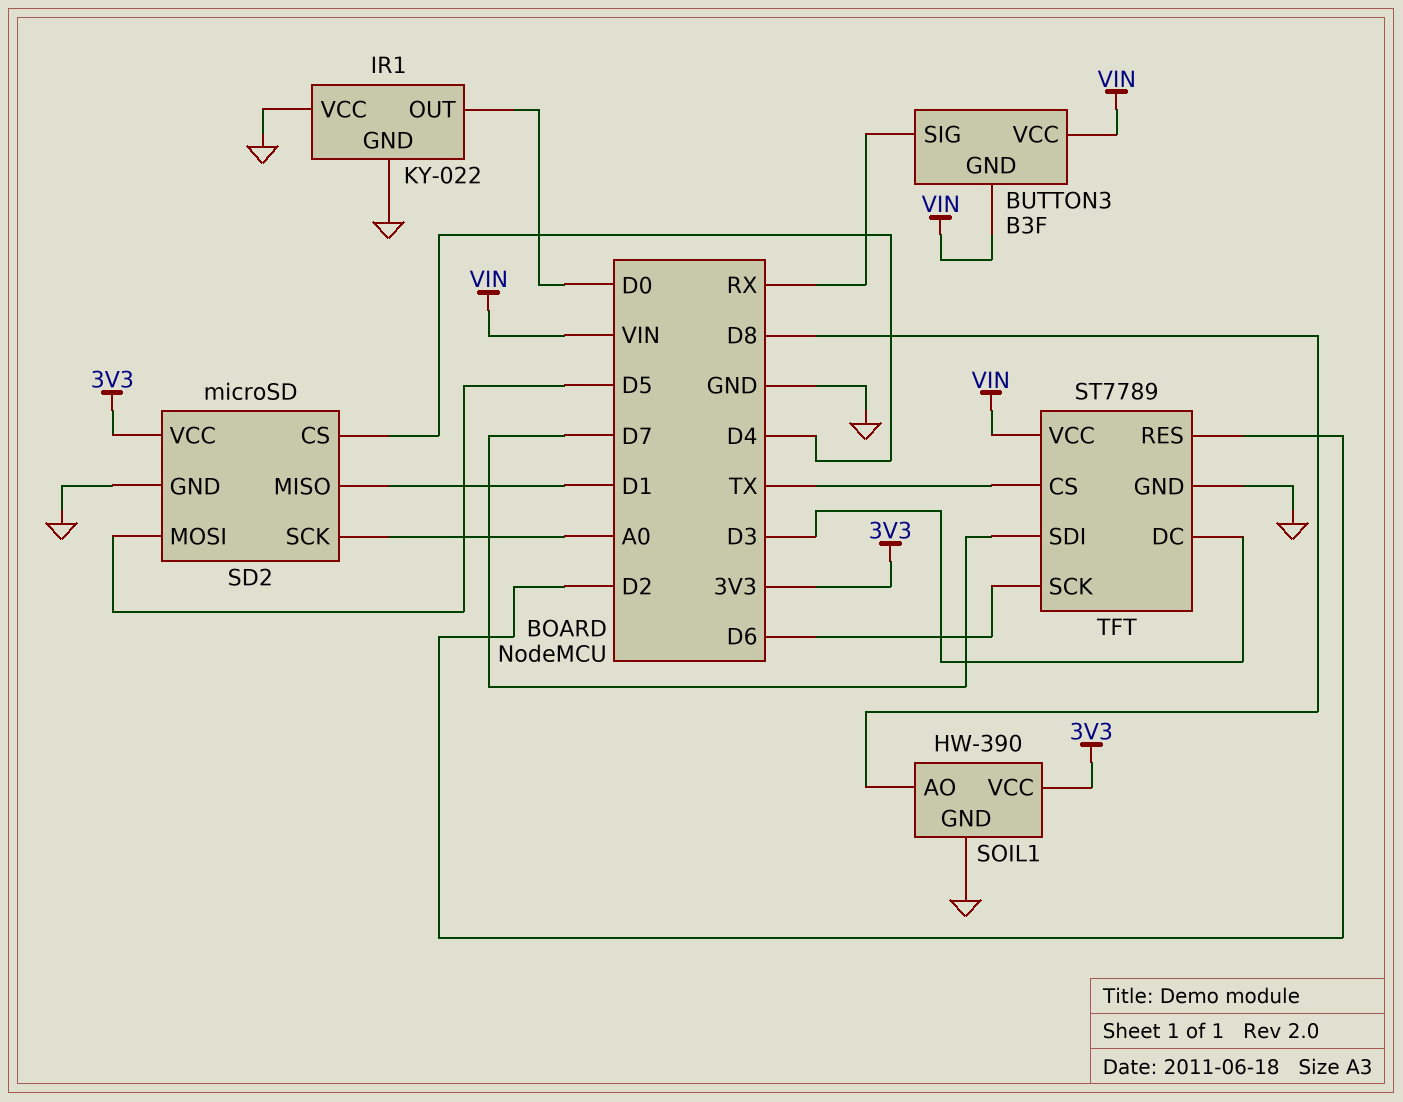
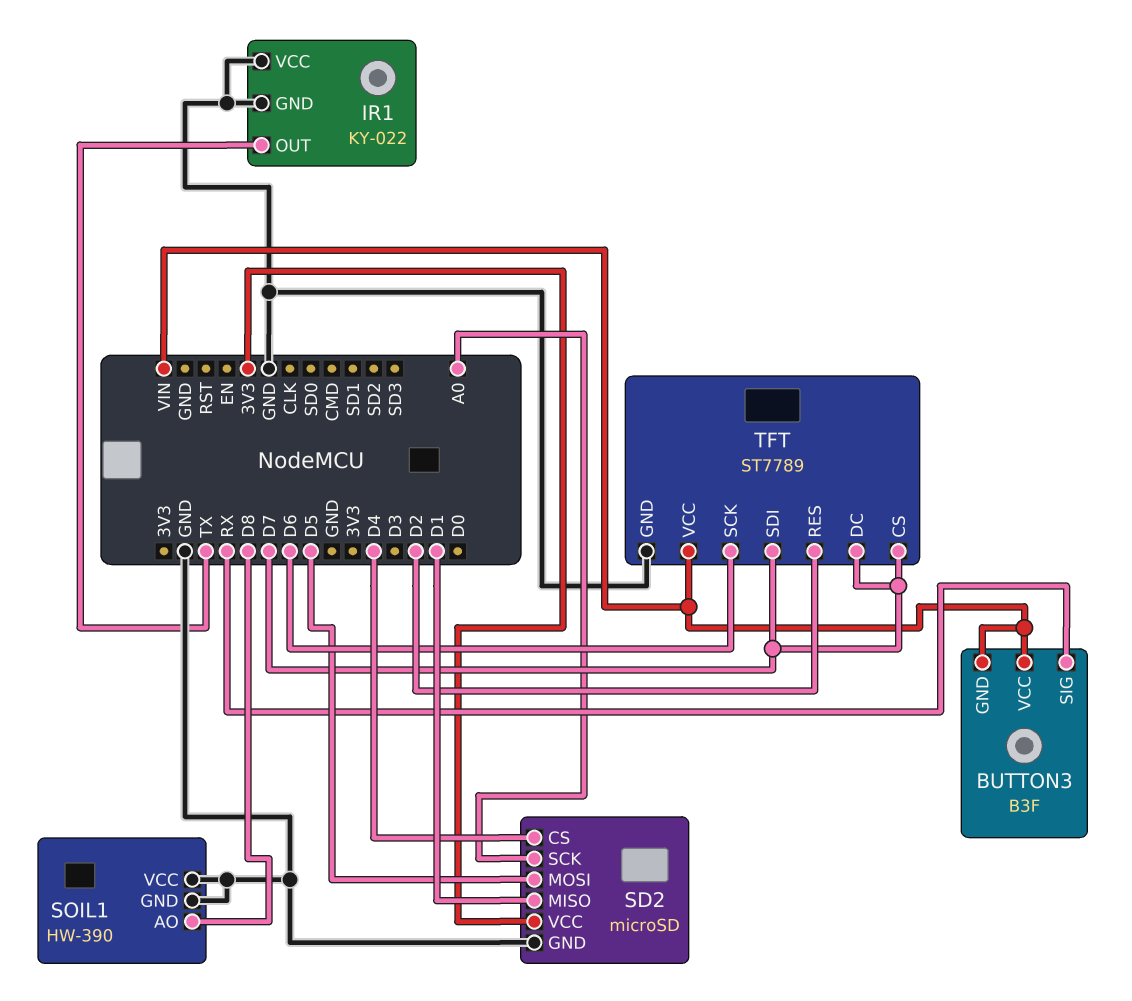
IR1 pin OUT: D0 -> TX
SOIL1 pin VCC: 3V3 -> GND
TFT pin CS: TX -> D7
TFT pin DC: D3 -> D7

